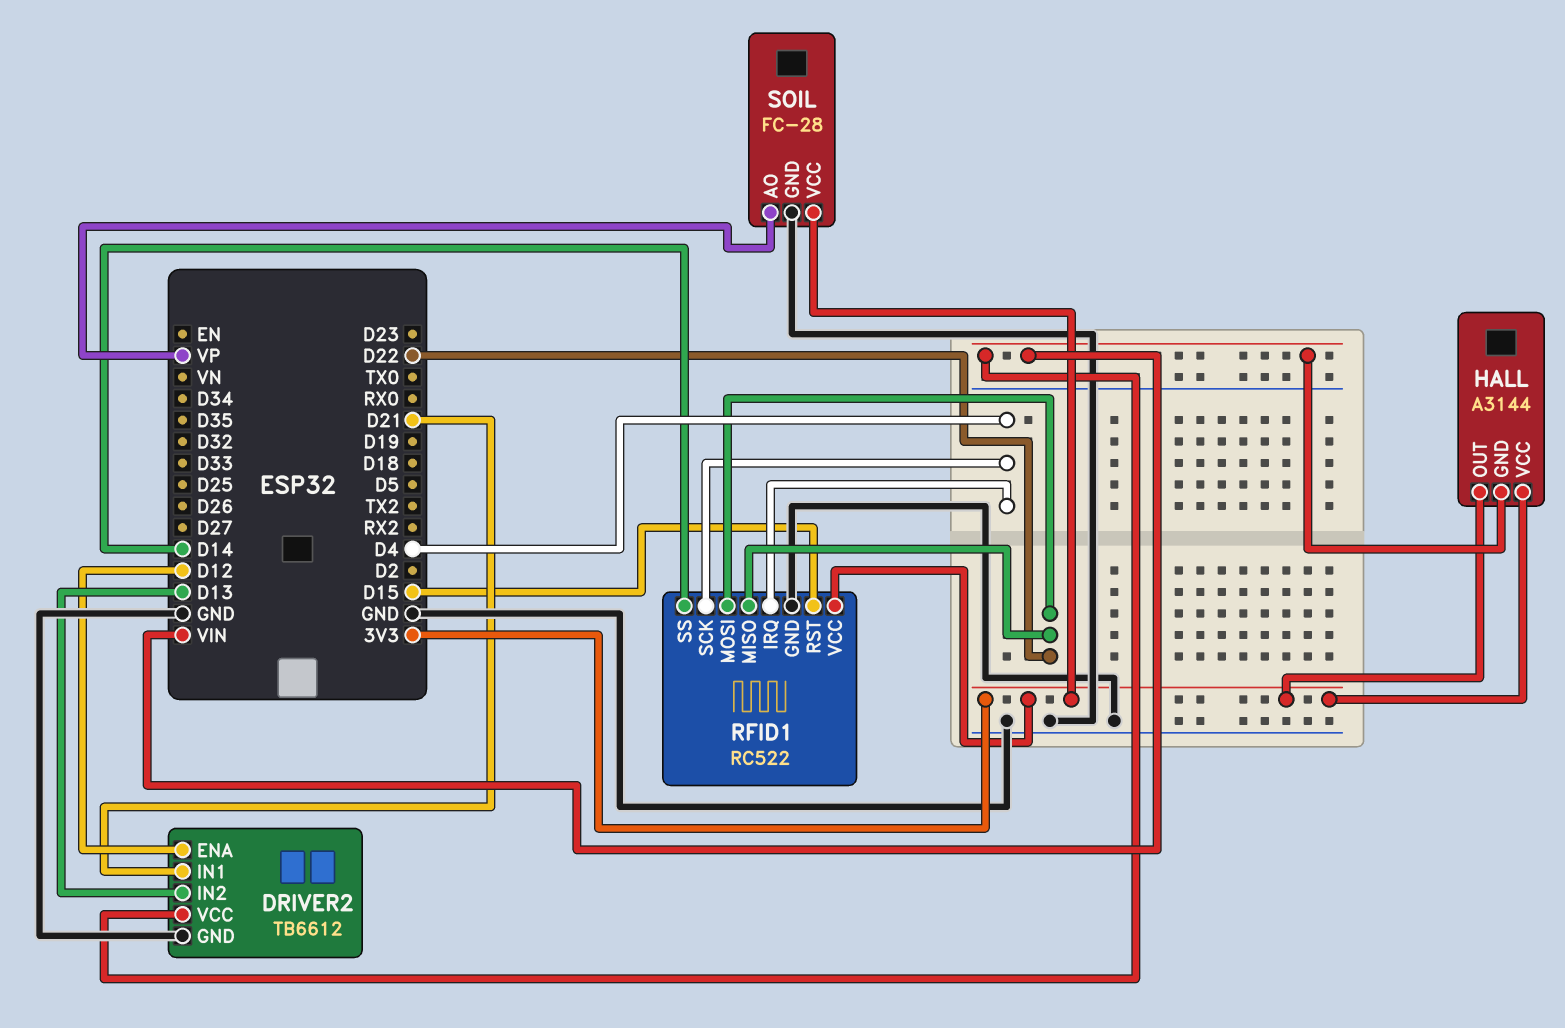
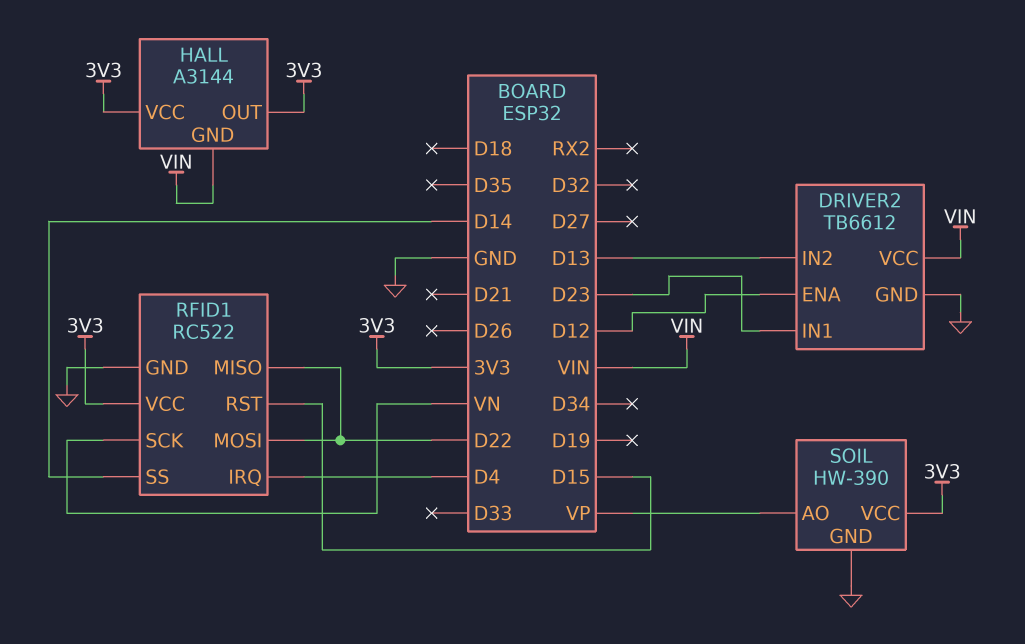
DRIVER2 pin IN1: D21 -> D23
RFID1 pin SCK: D4 -> VN
SOIL: FC-28 -> HW-390

